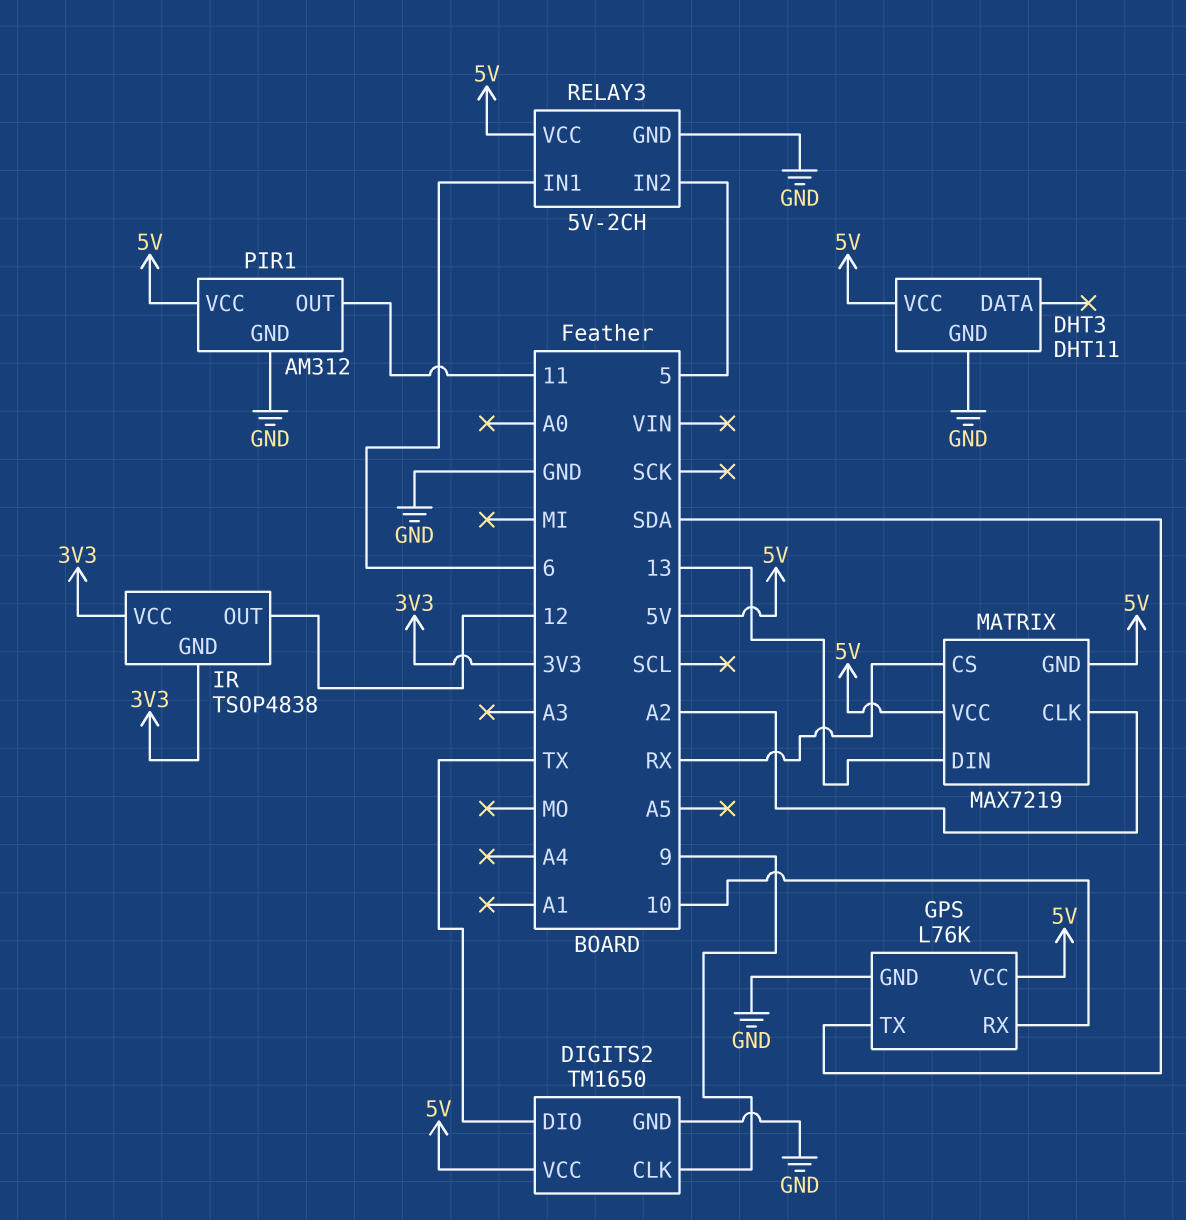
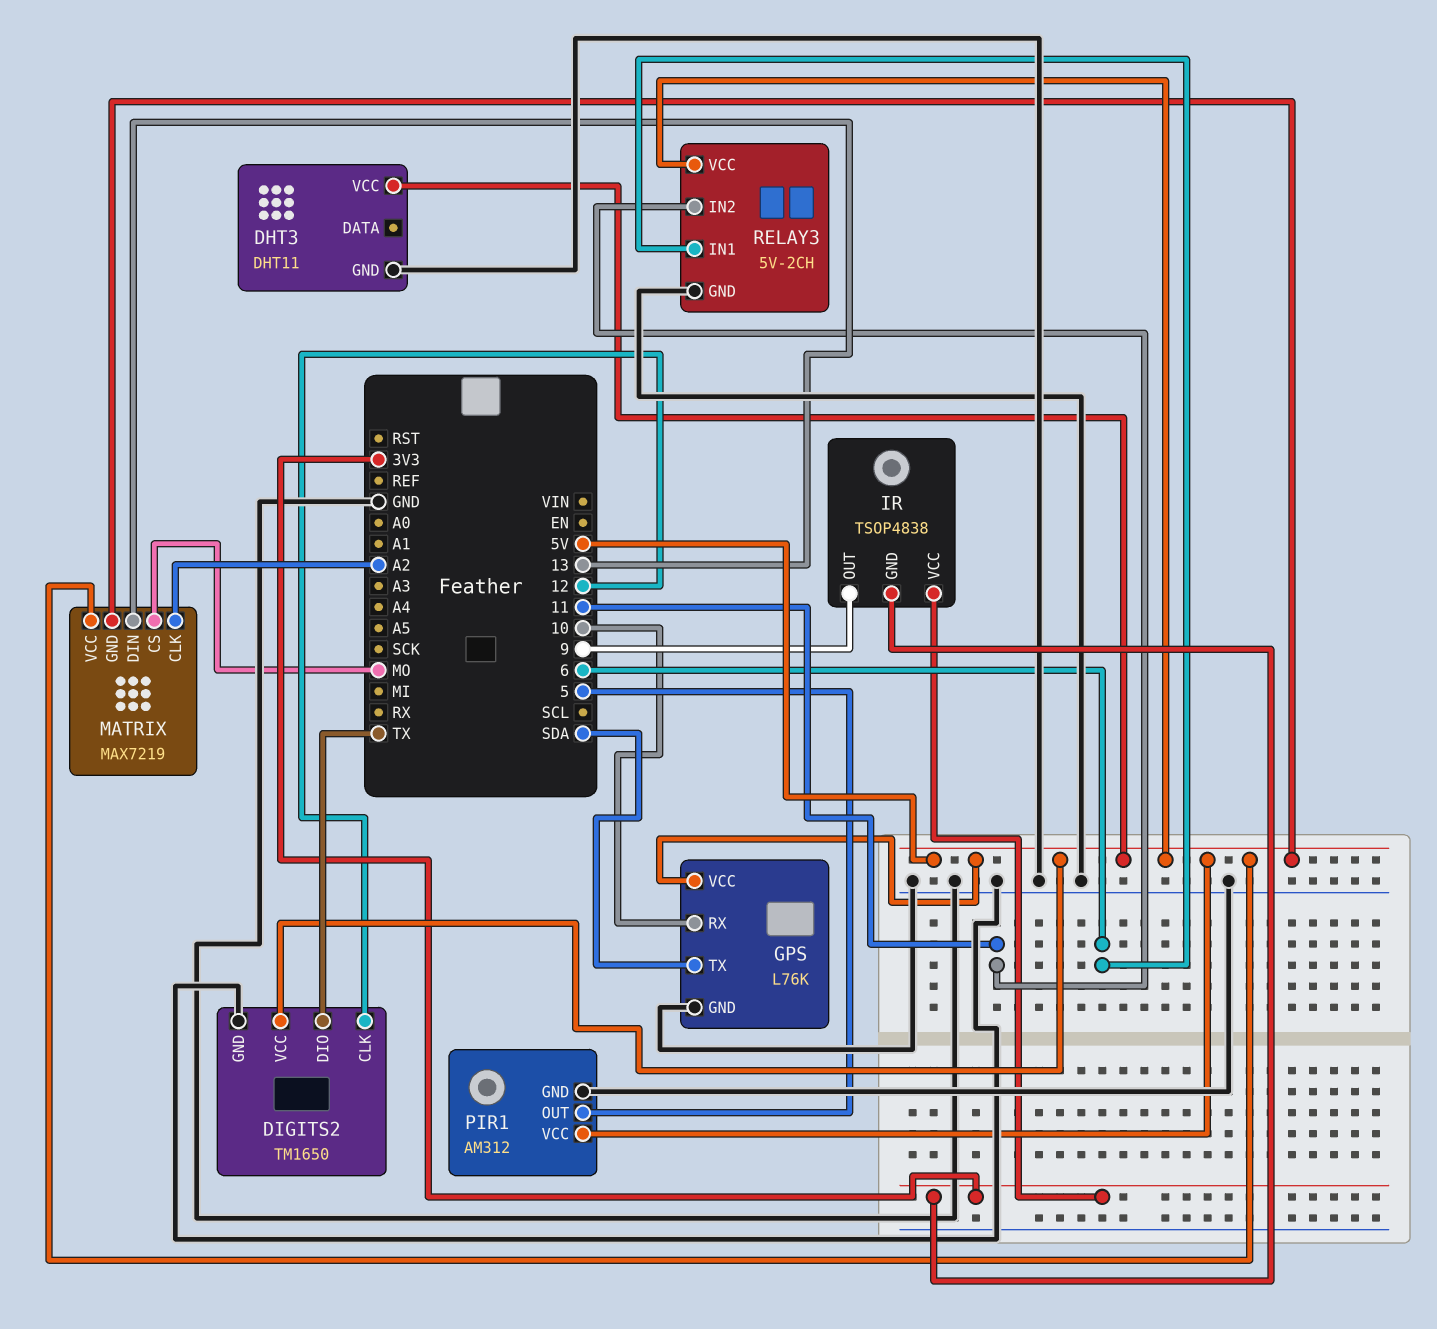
DIGITS2 pin CLK: 9 -> 12
IR pin OUT: 12 -> 9
MATRIX pin CS: RX -> MO
PIR1 pin OUT: 11 -> 5
RELAY3 pin IN2: 5 -> 11

